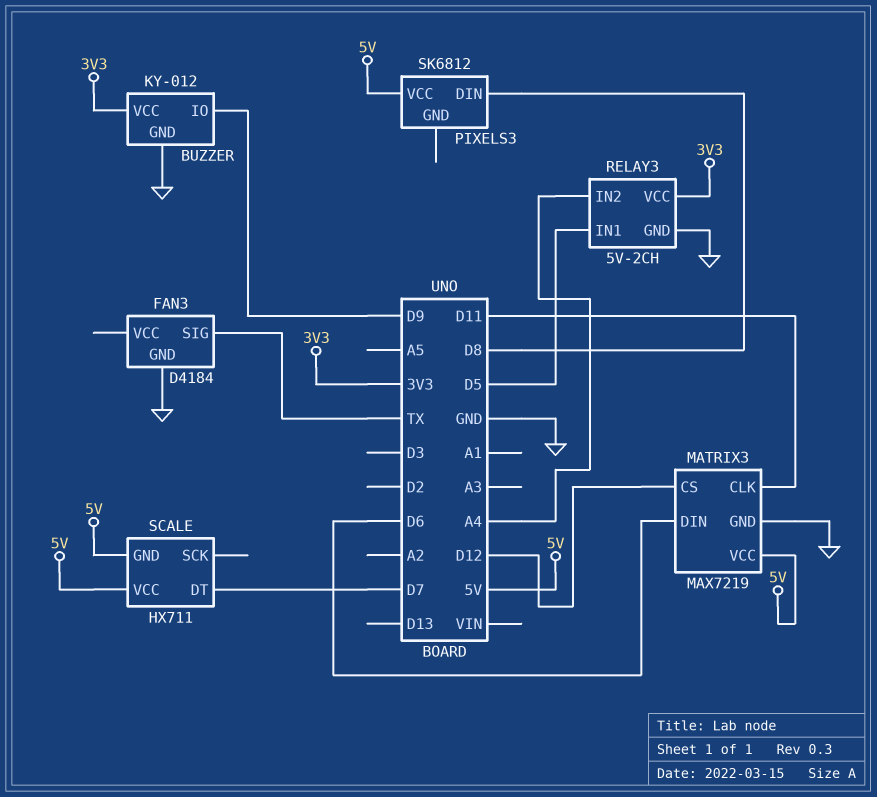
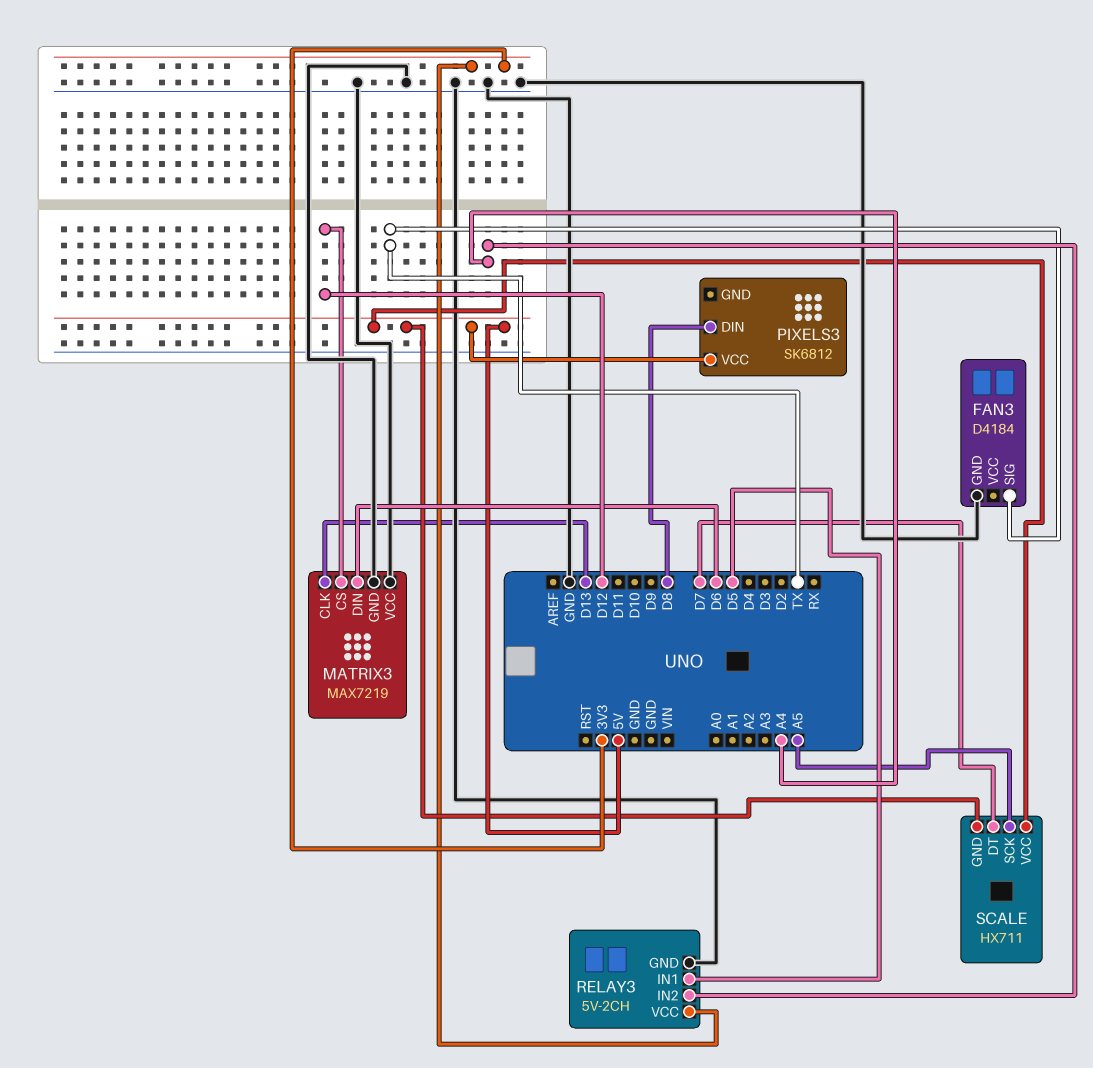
BUZZER: KY-012 -> none
BUZZER pin GND: GND -> none
BUZZER pin IO: D9 -> none
BUZZER pin VCC: 3V3 -> none
MATRIX3 pin CLK: D11 -> D13
MATRIX3 pin VCC: 5V -> GND
SCALE pin SCK: none -> A5

